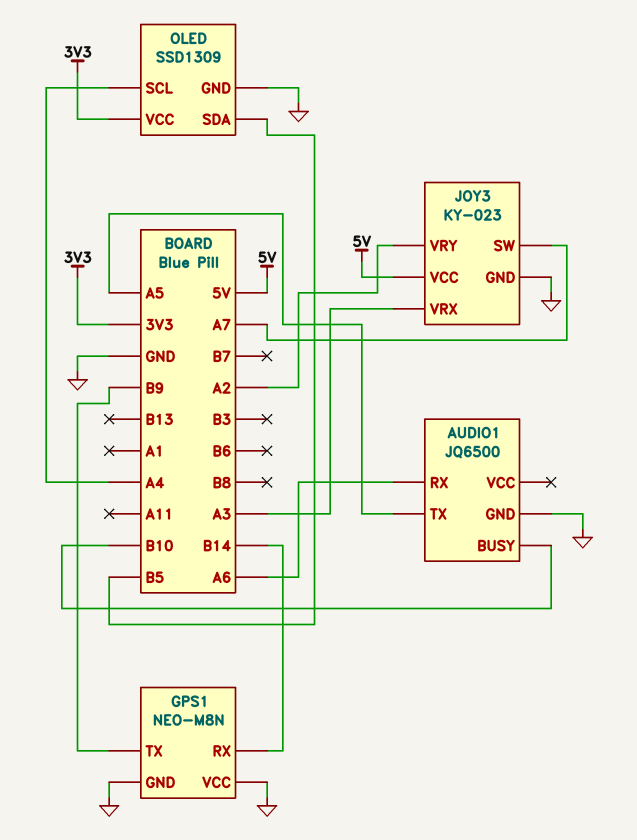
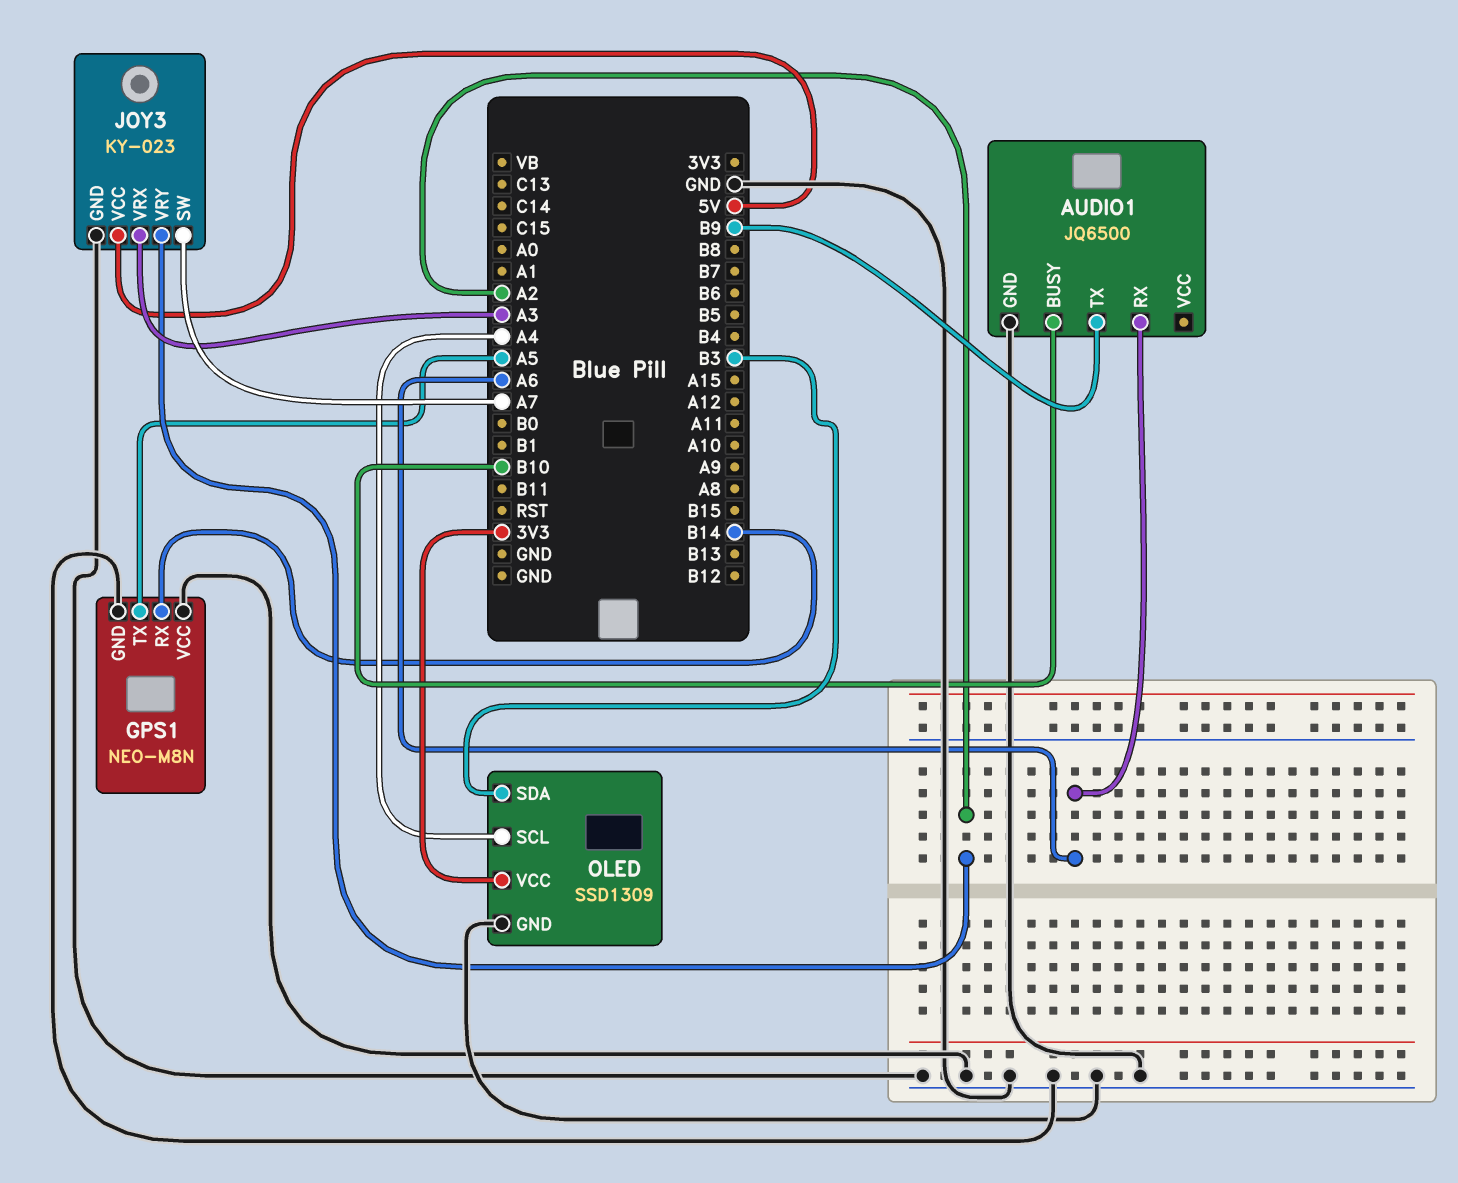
AUDIO1 pin TX: A5 -> B9
GPS1 pin TX: B9 -> A5
OLED pin SDA: B5 -> B3

